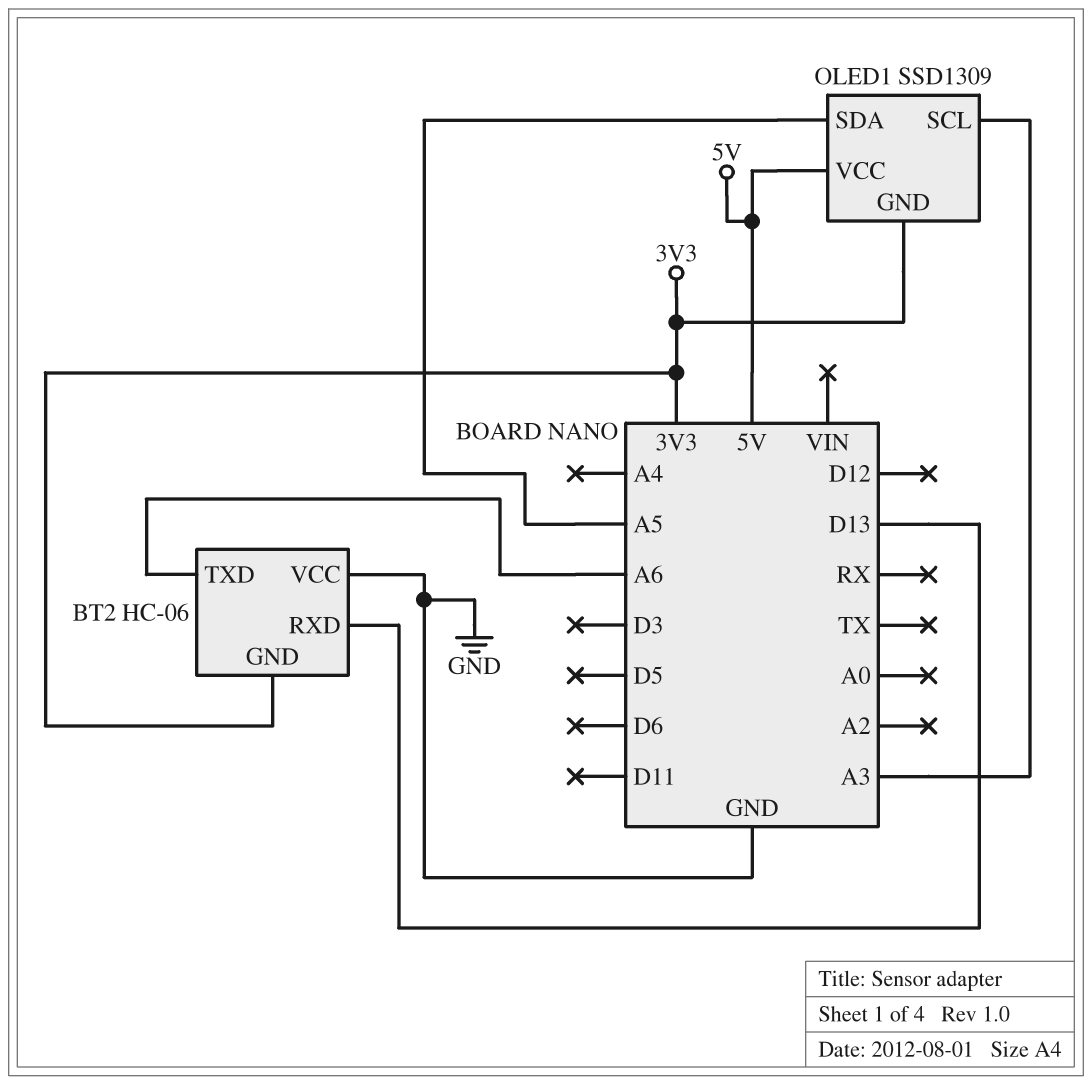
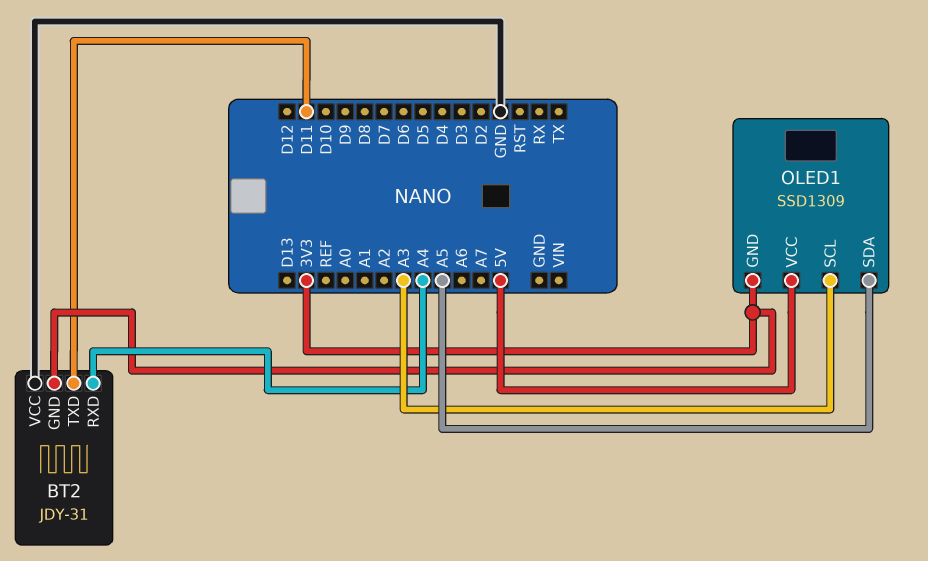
BT2: HC-06 -> JDY-31
BT2 pin RXD: D13 -> A4
BT2 pin TXD: A6 -> D11

